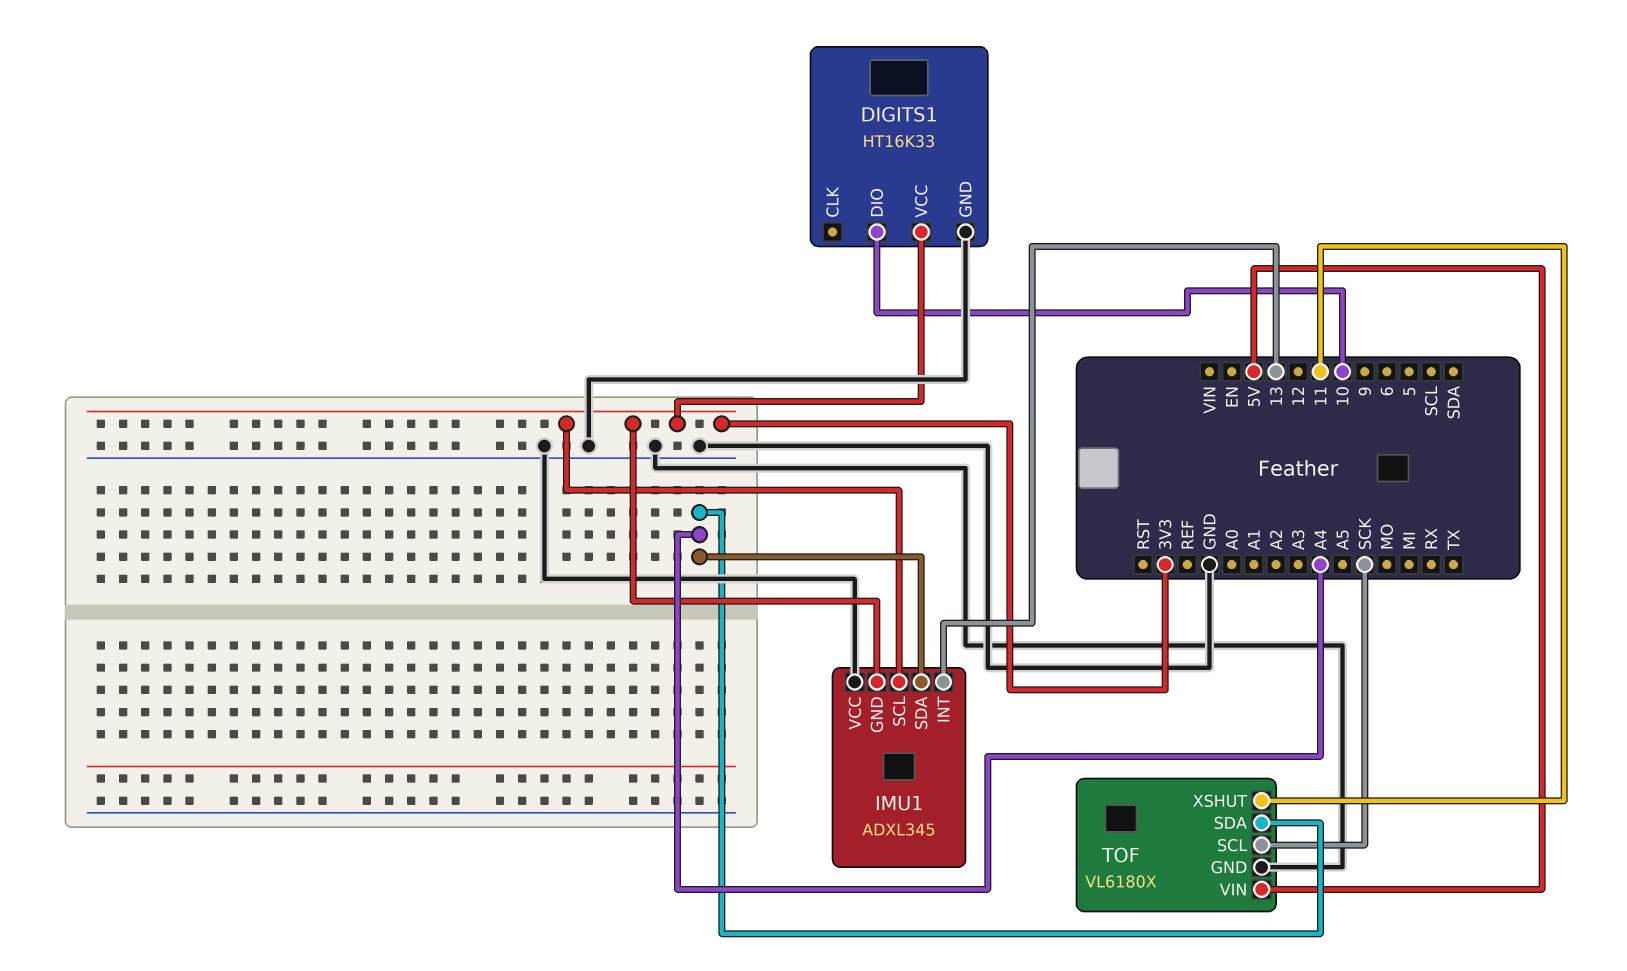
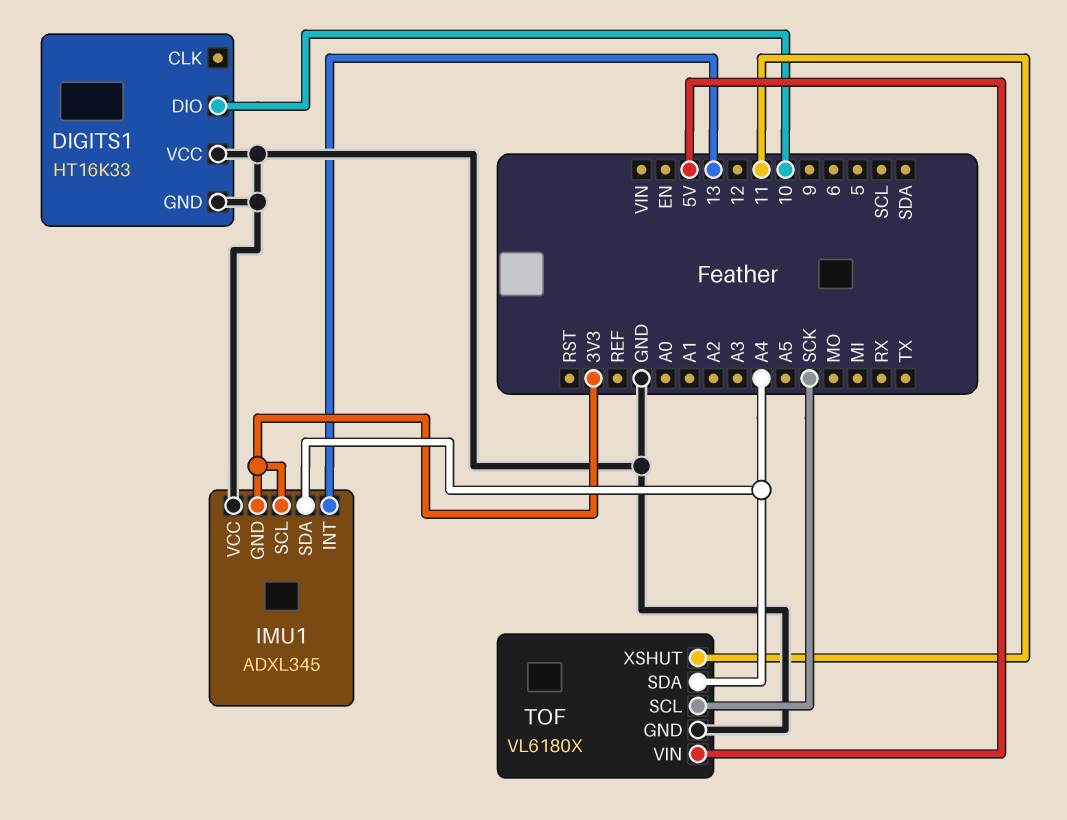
DIGITS1 pin VCC: 3V3 -> GND

